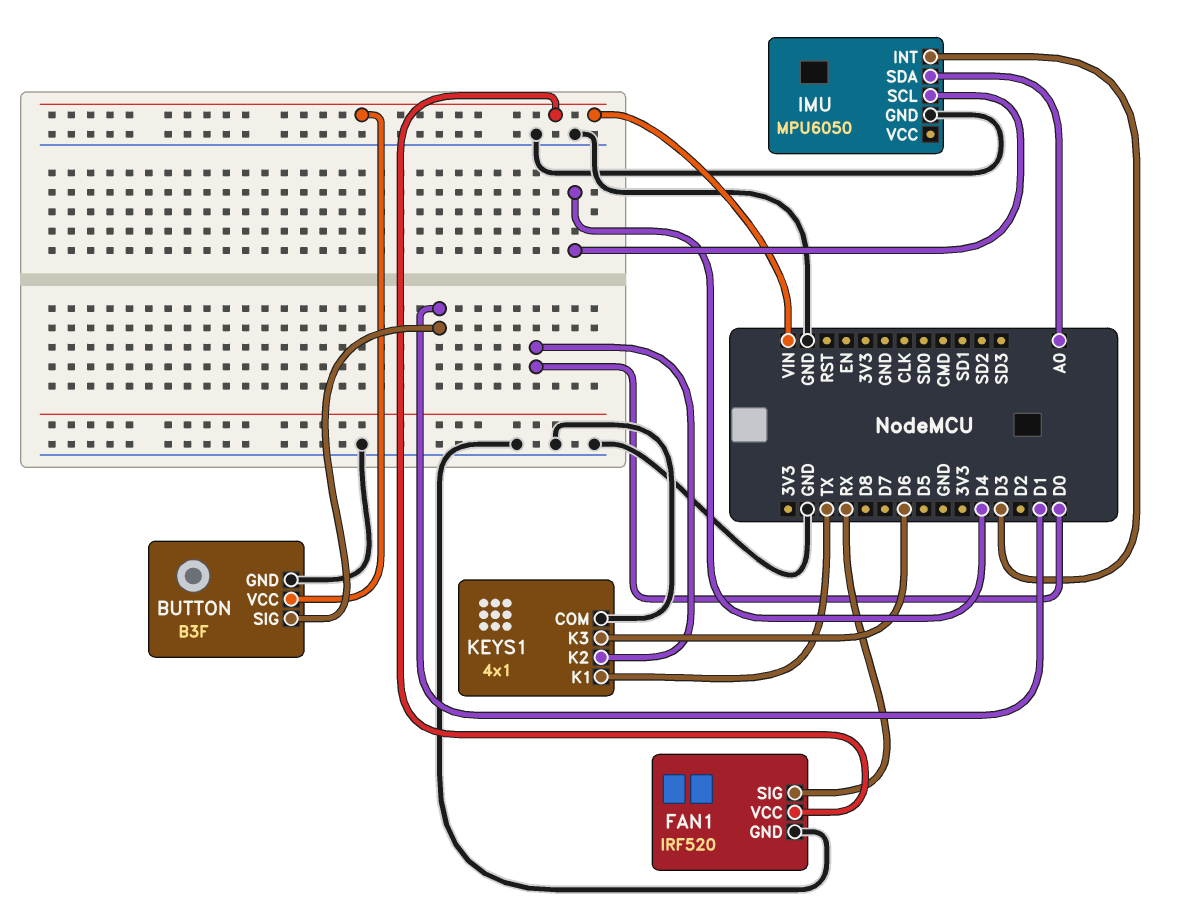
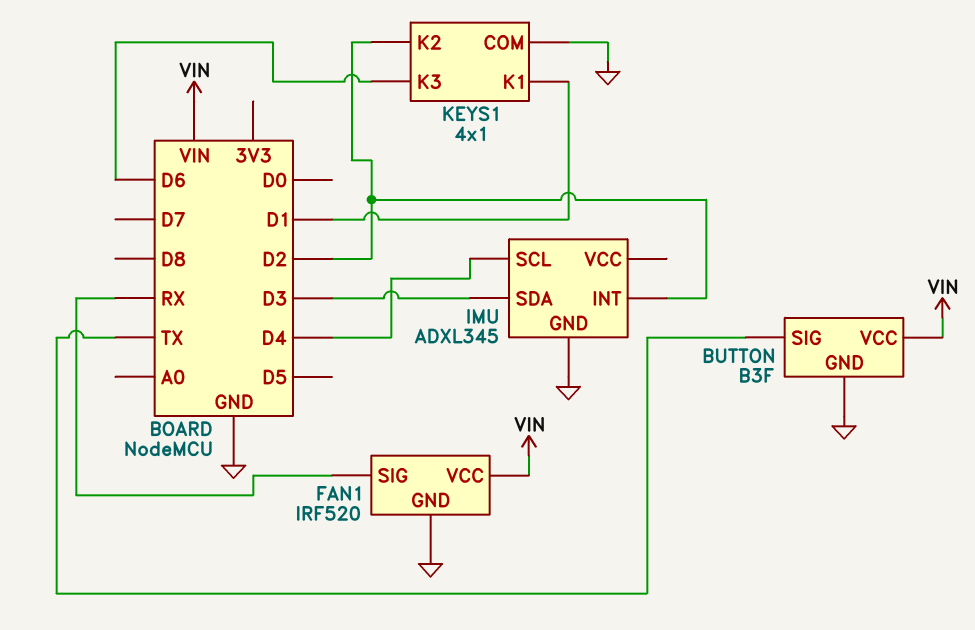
BUTTON pin SIG: D1 -> TX
IMU: MPU6050 -> ADXL345
IMU pin INT: D3 -> D2
IMU pin SDA: A0 -> D3
KEYS1 pin K1: TX -> D1
KEYS1 pin K2: D0 -> D2

